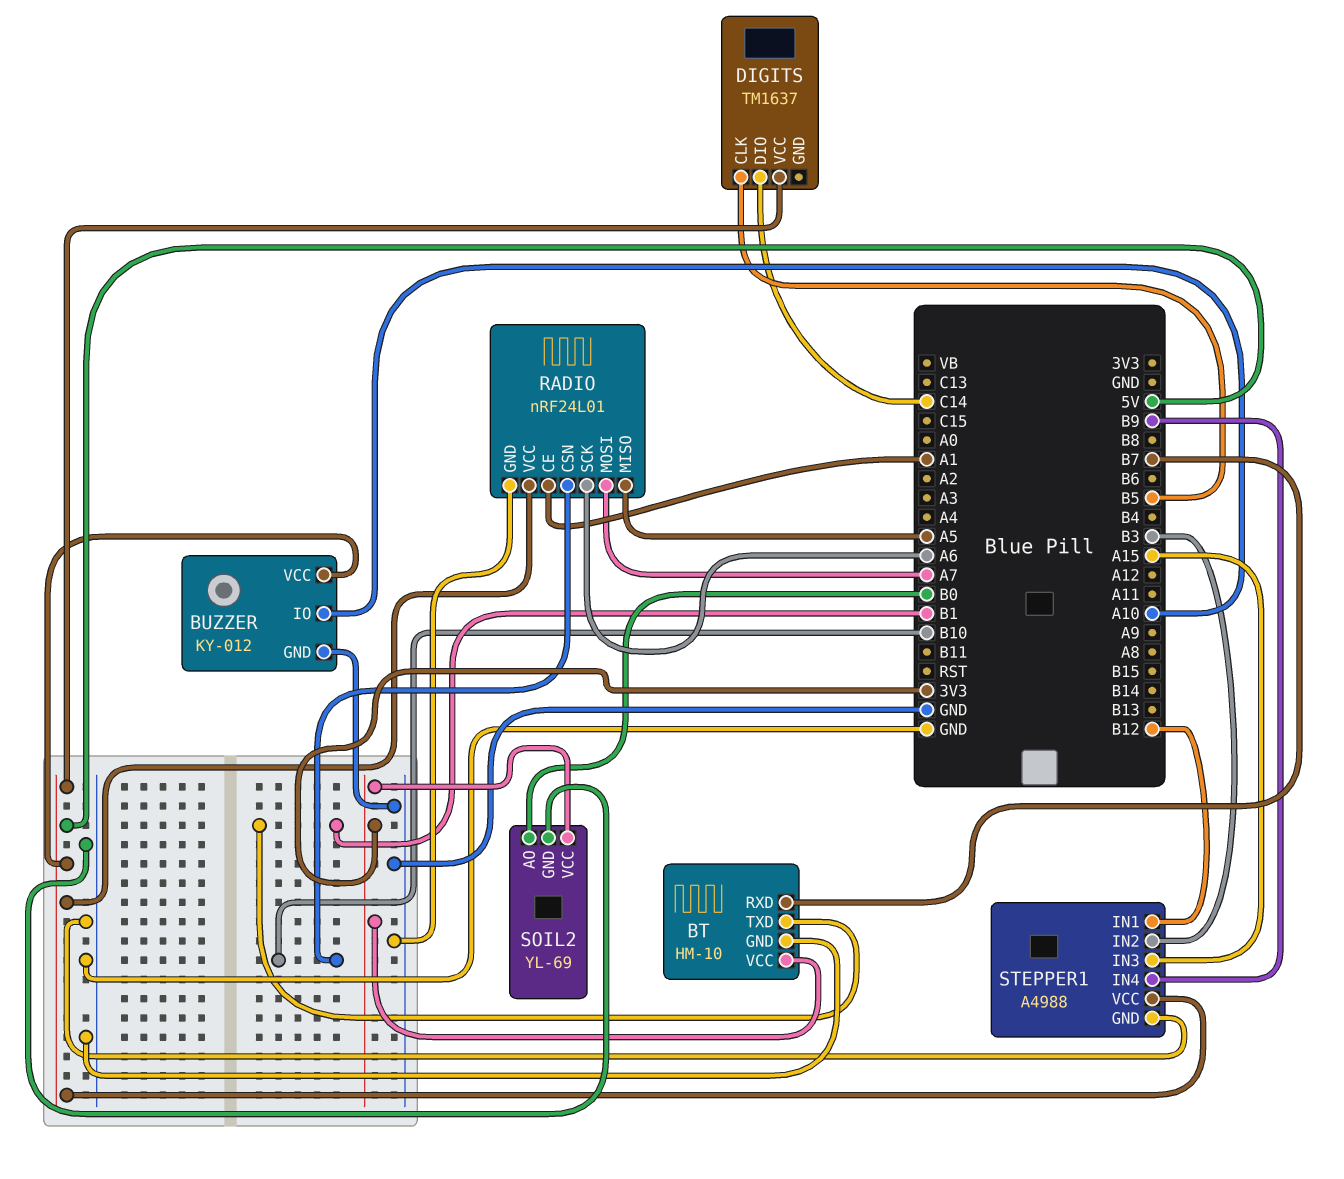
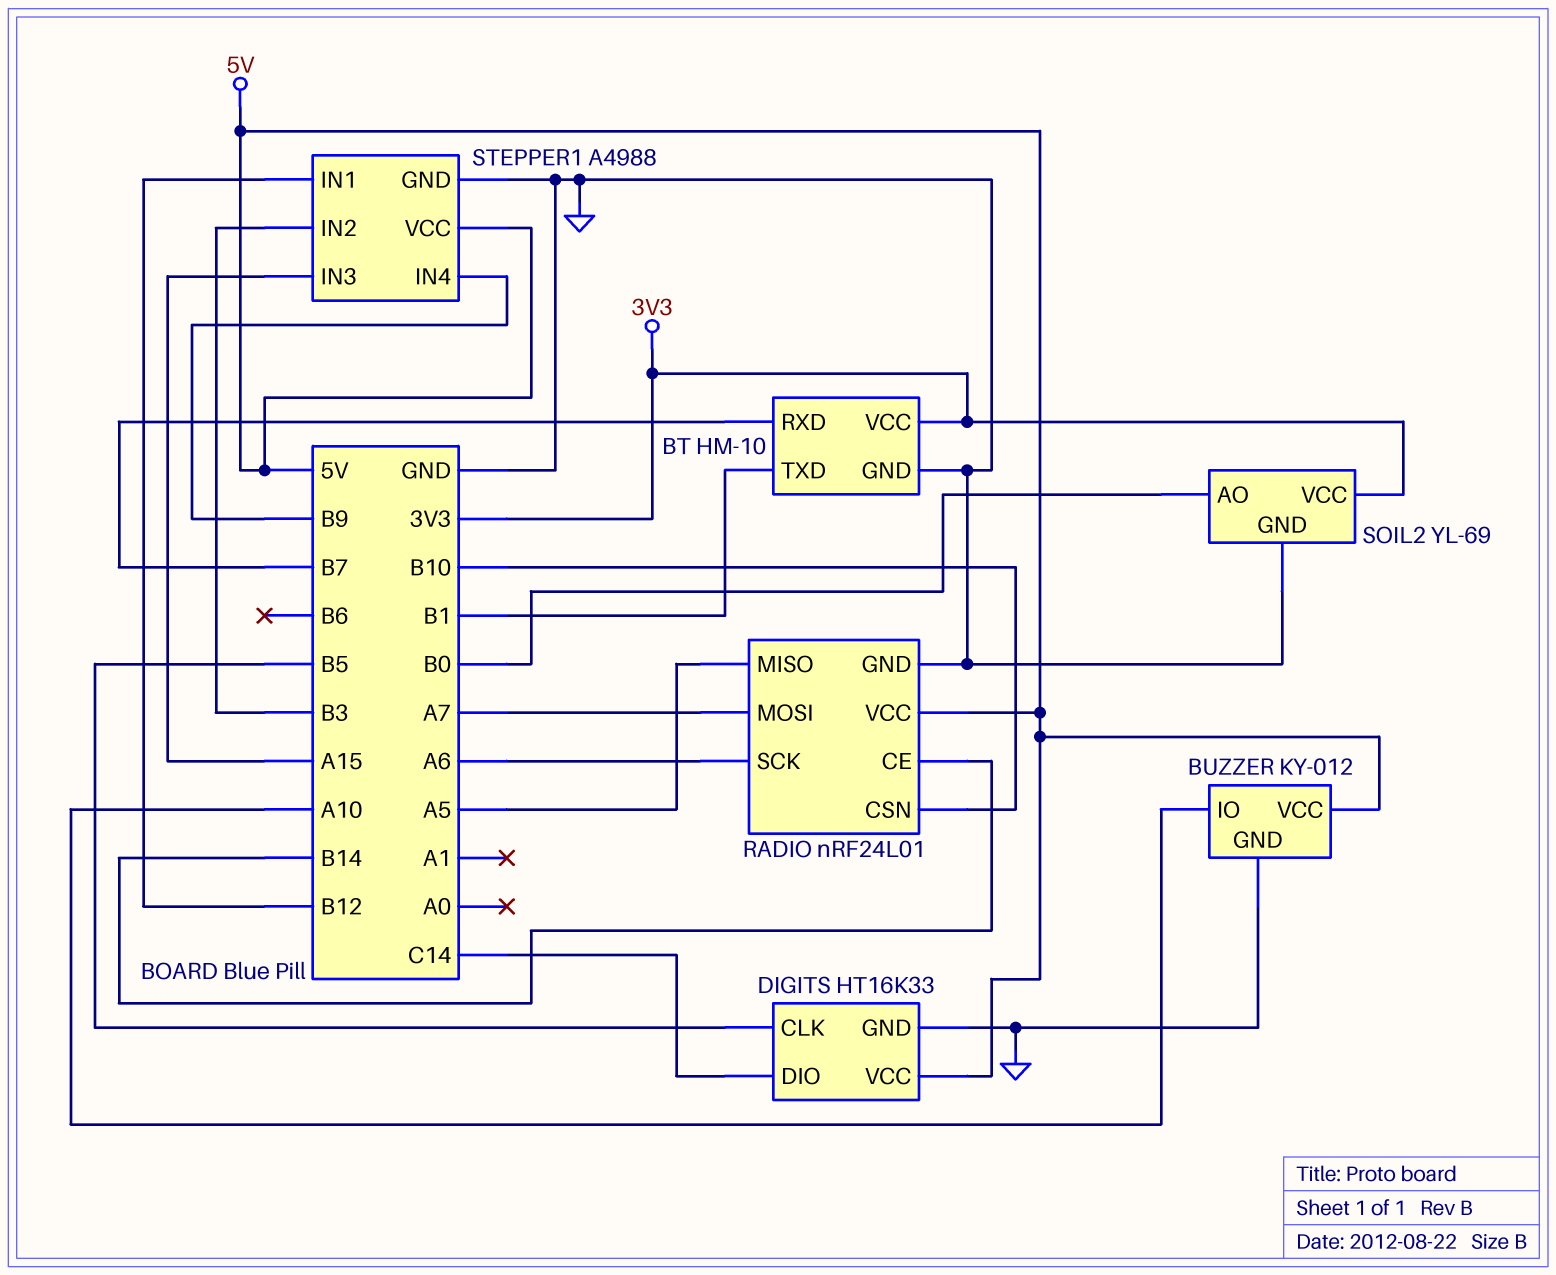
DIGITS: TM1637 -> HT16K33
DIGITS pin GND: none -> GND
RADIO pin CE: A1 -> B14

